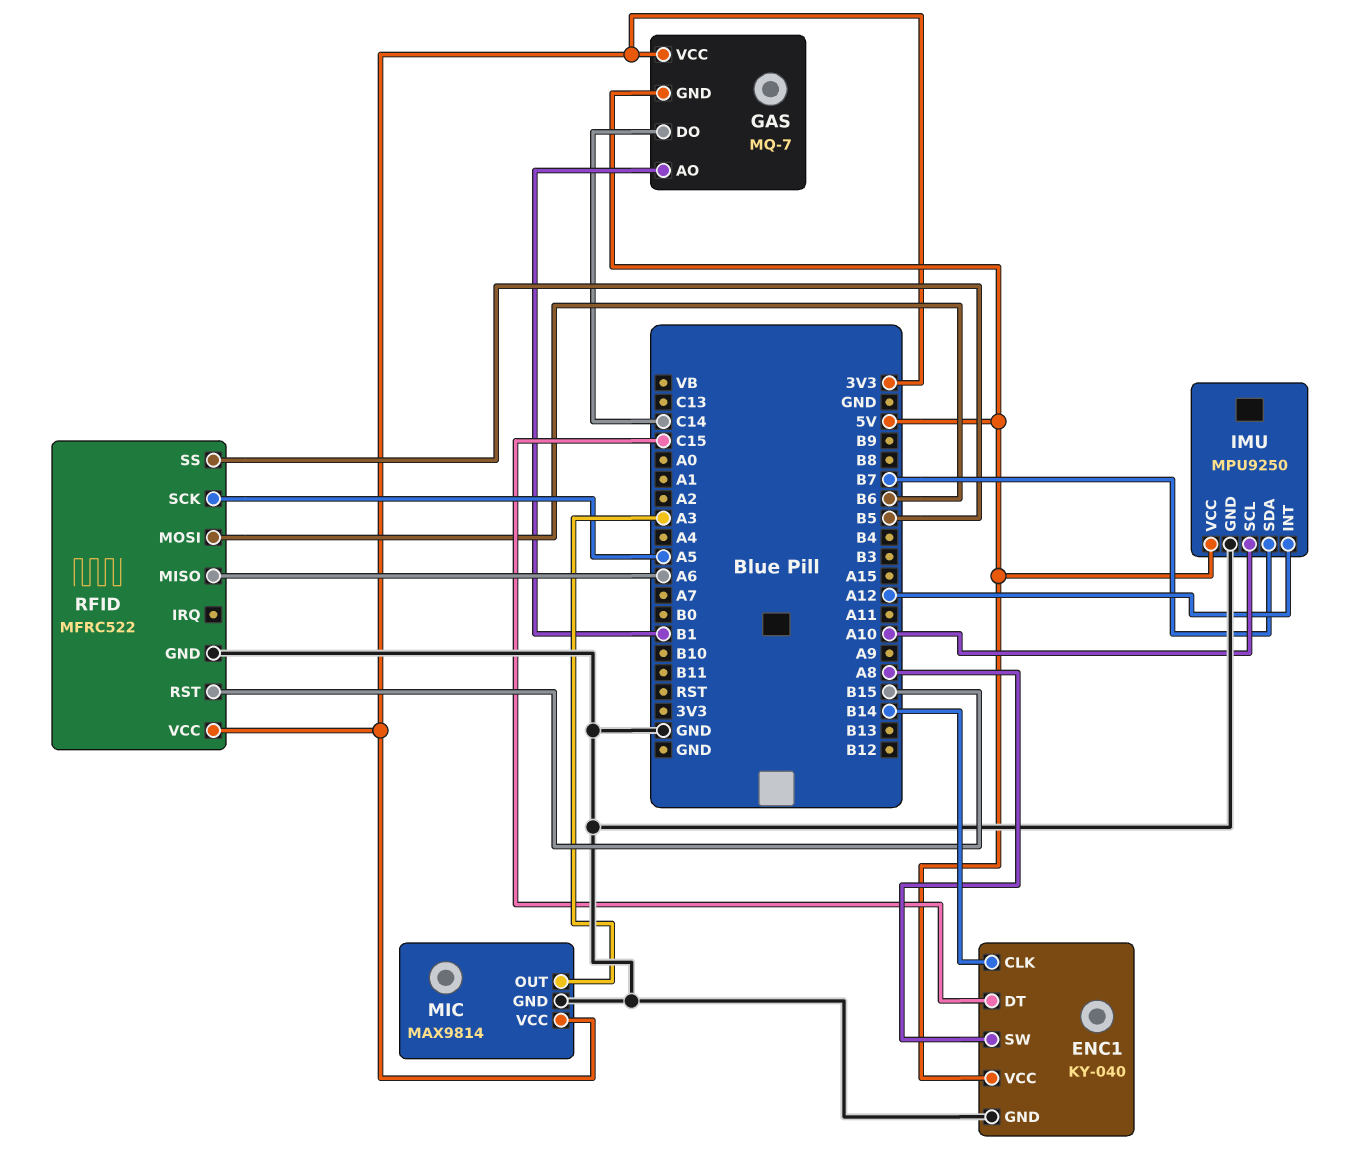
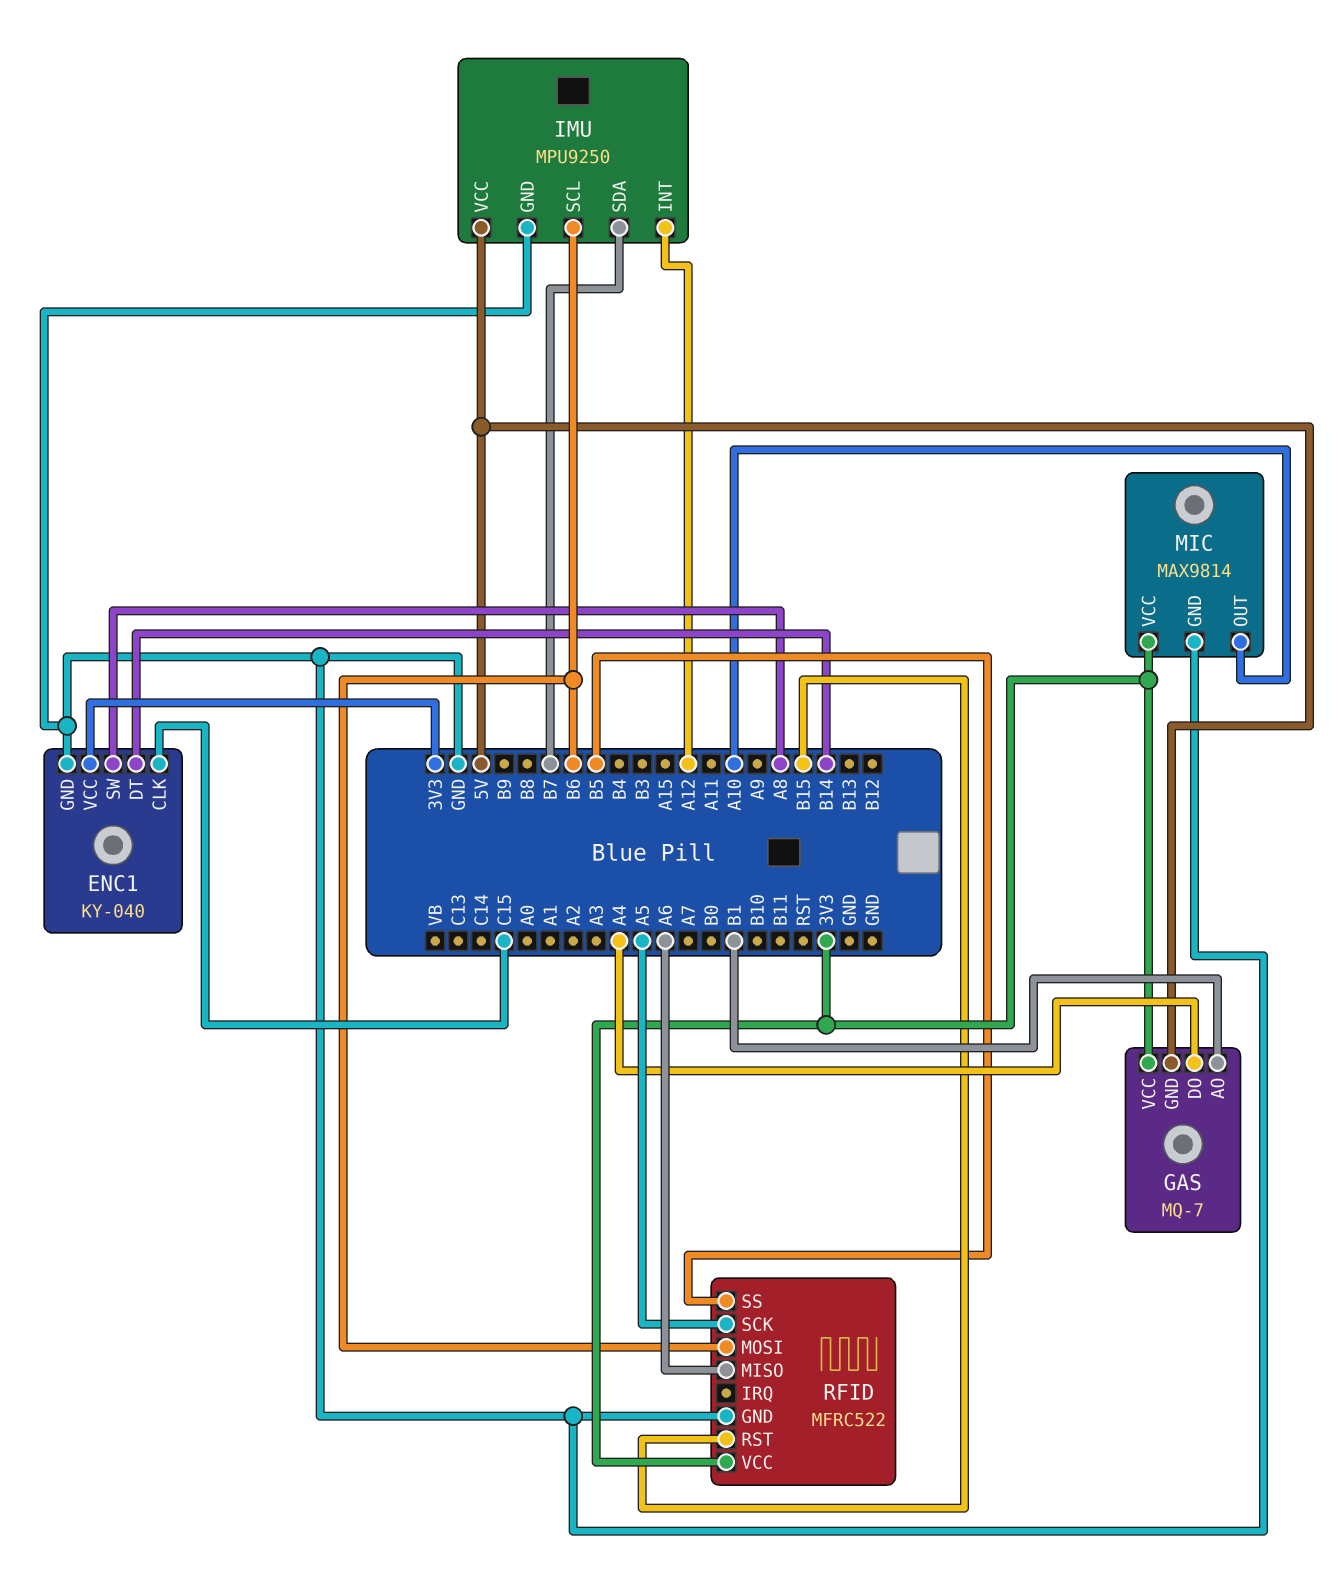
ENC1 pin CLK: B14 -> C15
ENC1 pin DT: C15 -> B14
ENC1 pin VCC: 5V -> 3V3
GAS pin DO: C14 -> A4
IMU pin SCL: A10 -> B6
MIC pin OUT: A3 -> A10

